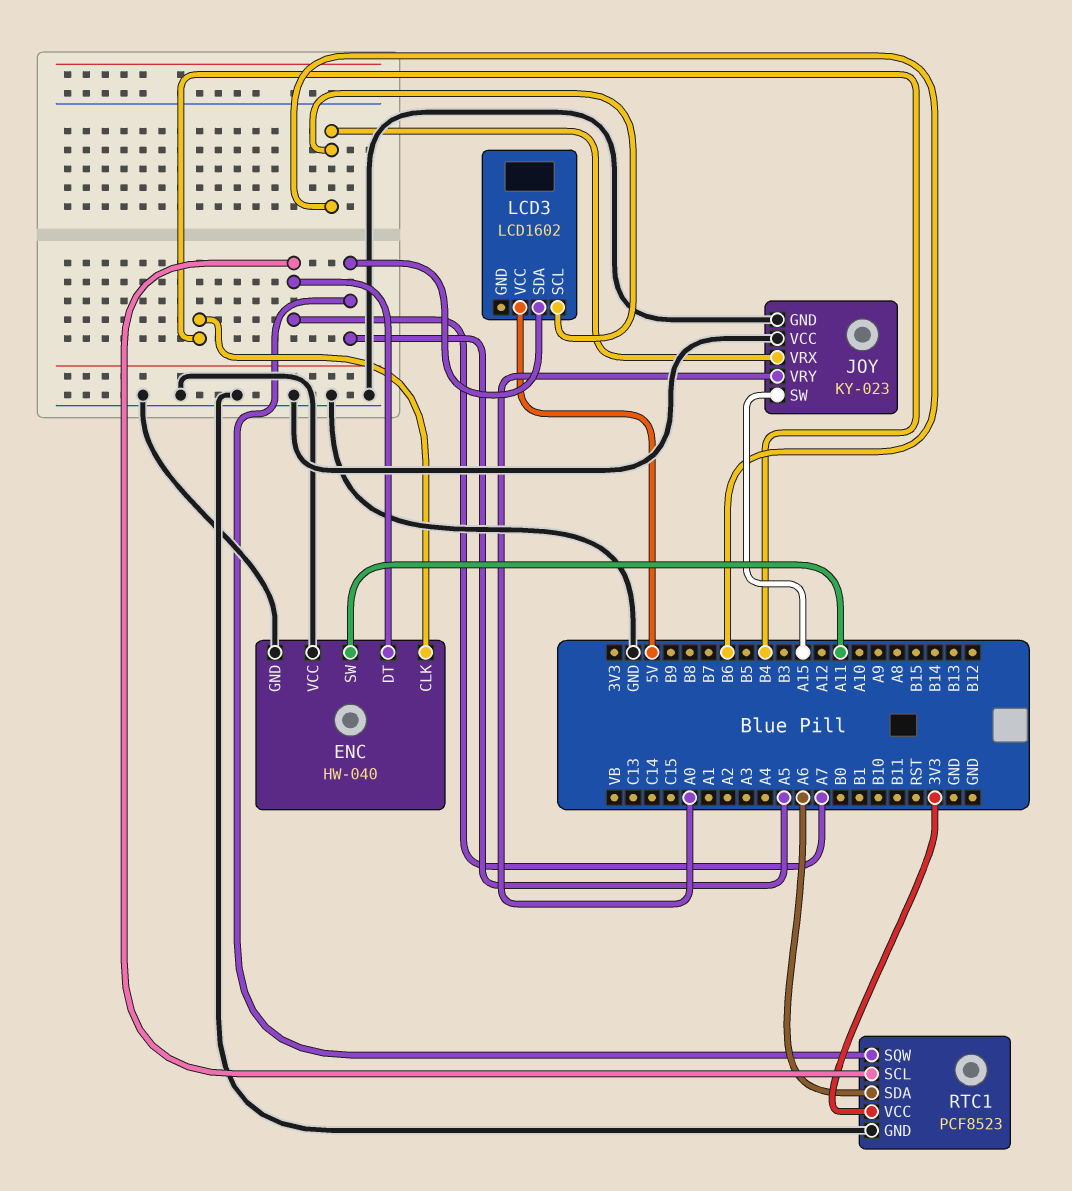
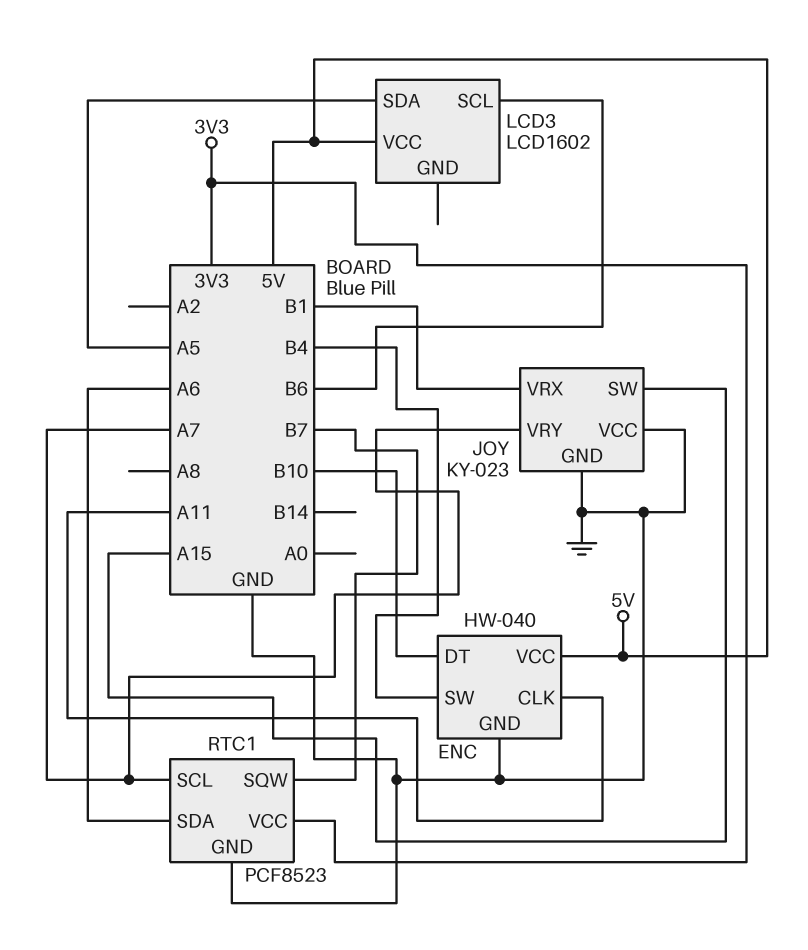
ENC pin CLK: B4 -> A11
ENC pin DT: A7 -> B10
ENC pin SW: A11 -> B4
ENC pin VCC: GND -> 5V
JOY pin VRX: B6 -> B1
JOY pin VRY: A0 -> A7
RTC1 pin SQW: A5 -> B7

